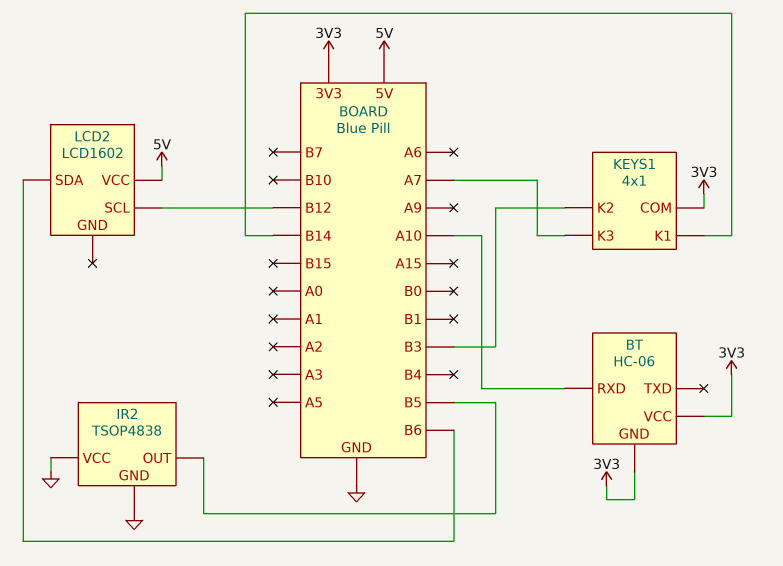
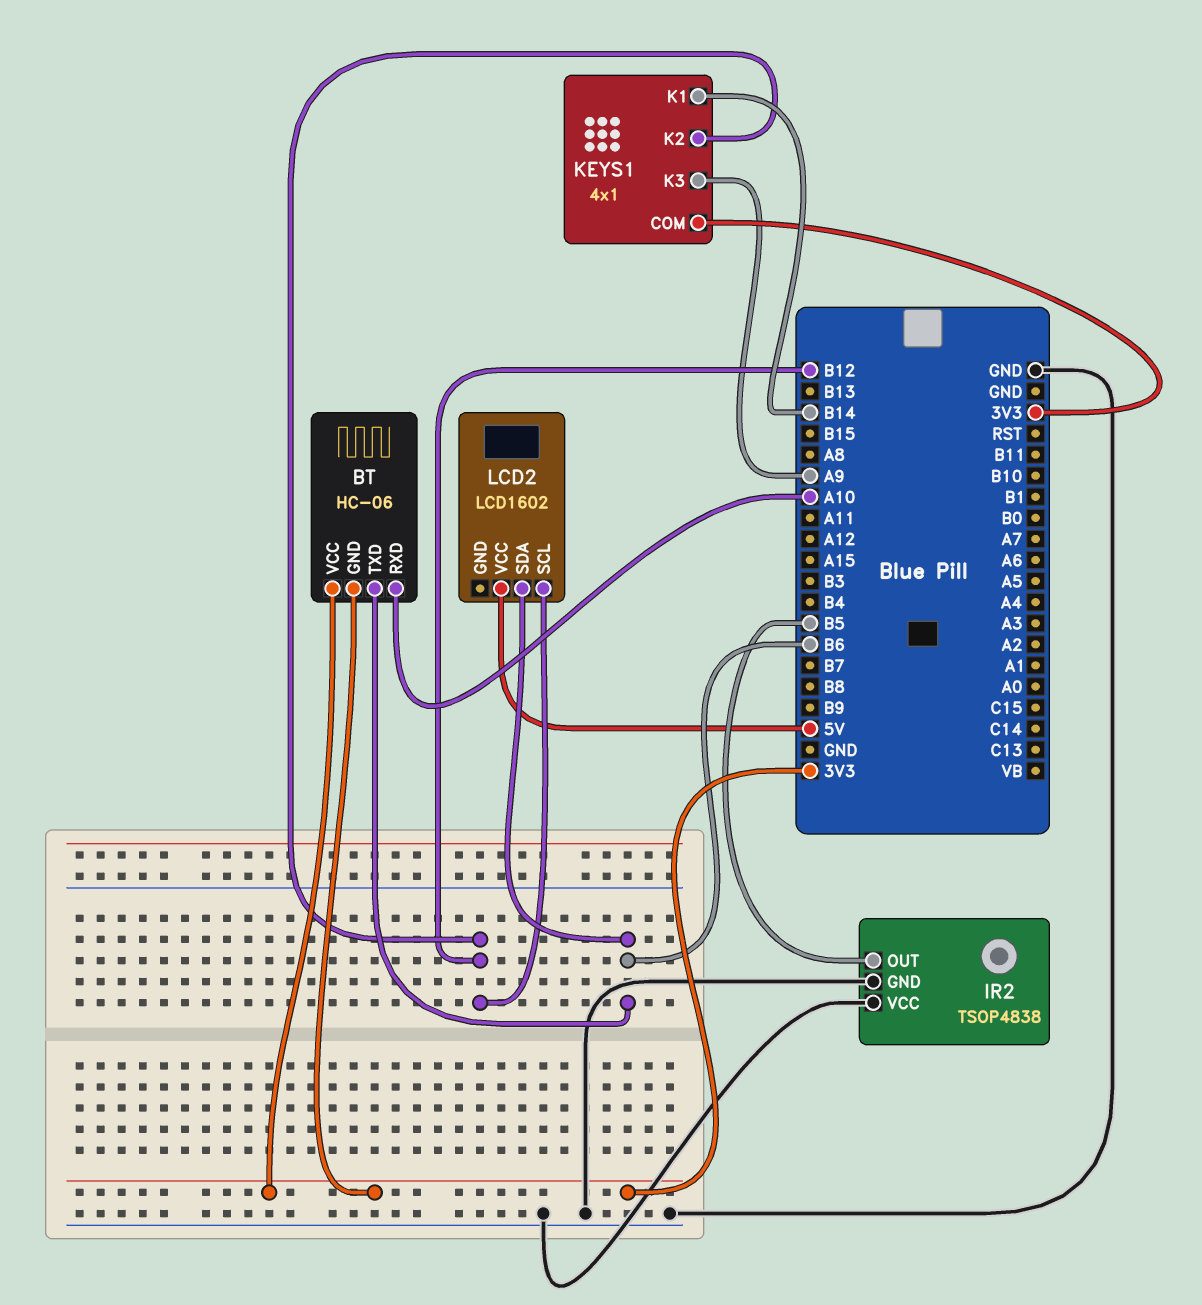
BT pin TXD: none -> B6
KEYS1 pin K2: B3 -> B12
KEYS1 pin K3: A7 -> A9

